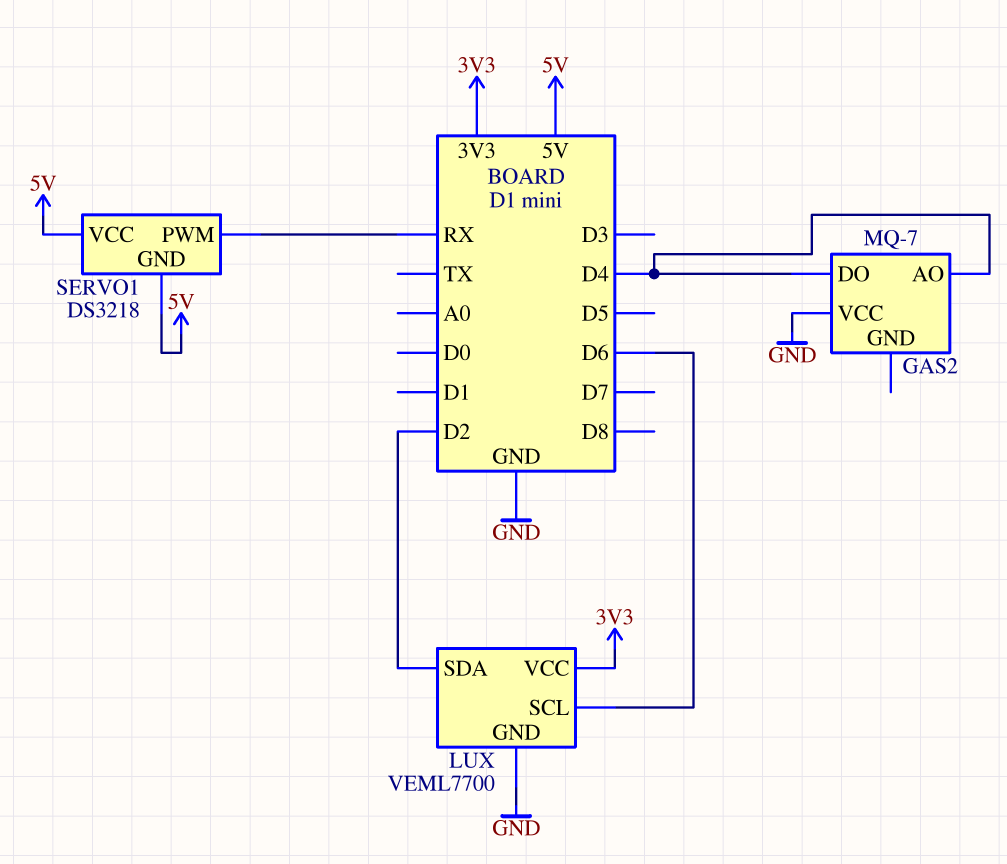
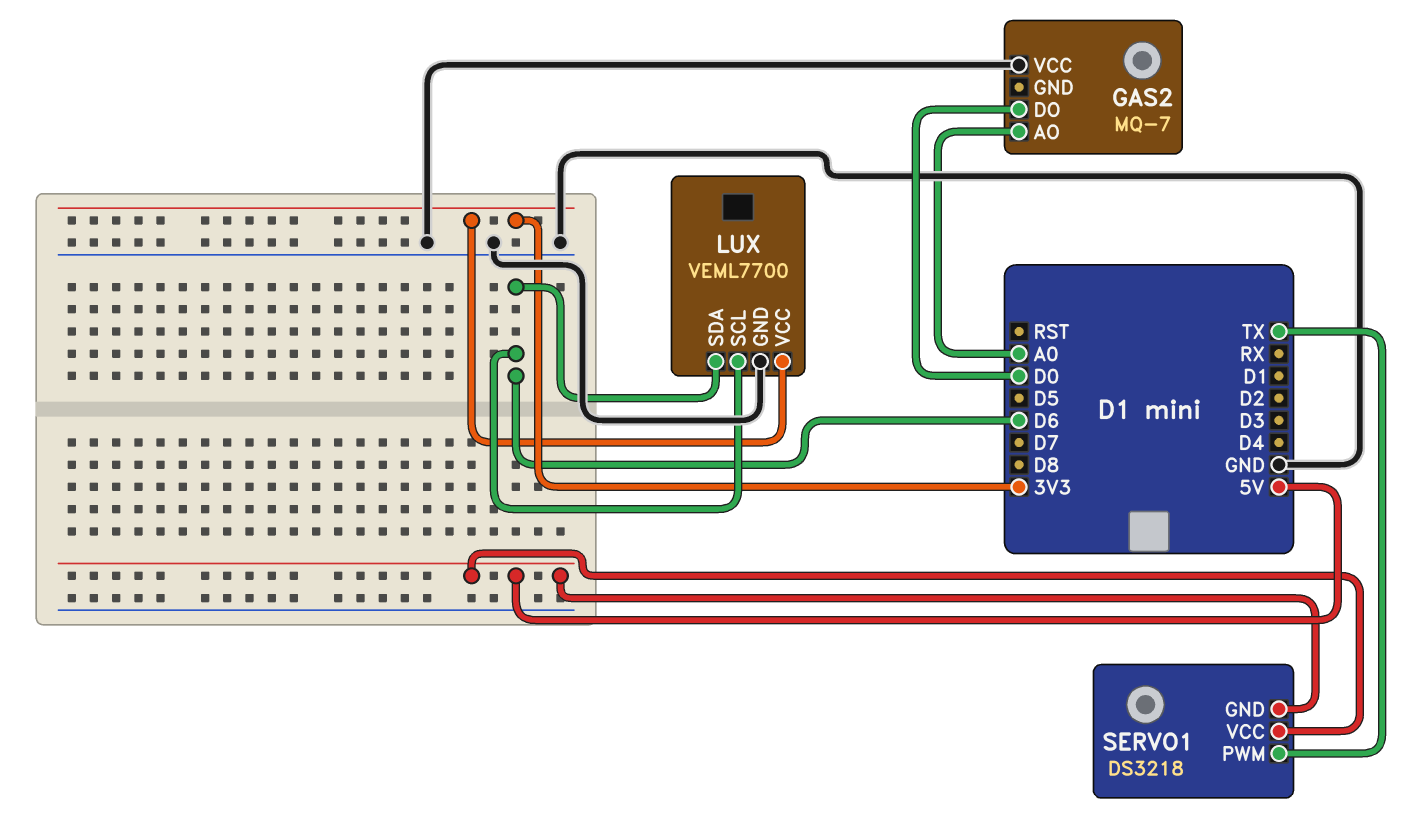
GAS2 pin AO: D4 -> A0
GAS2 pin DO: D4 -> D0
LUX pin SDA: D2 -> D6
SERVO1 pin PWM: RX -> TX

